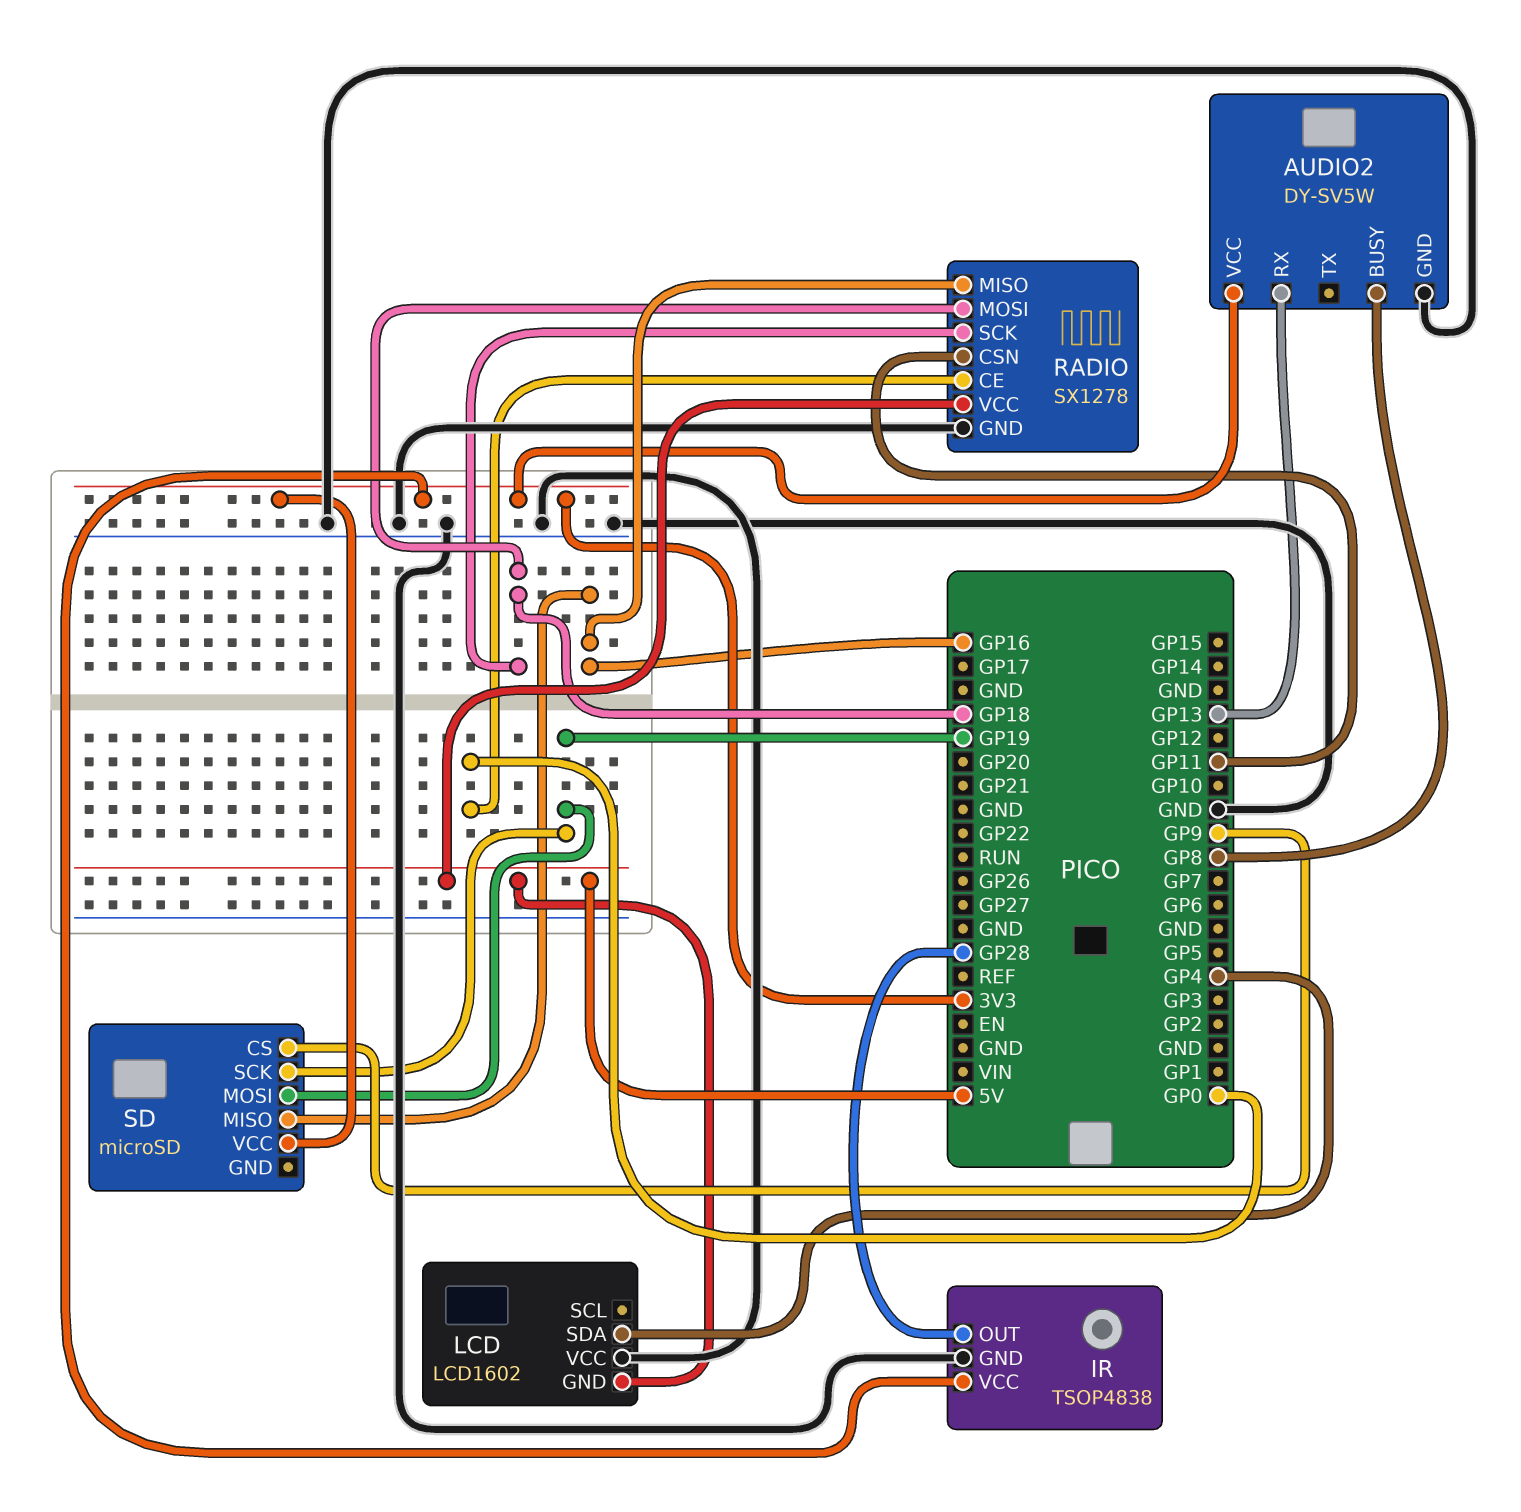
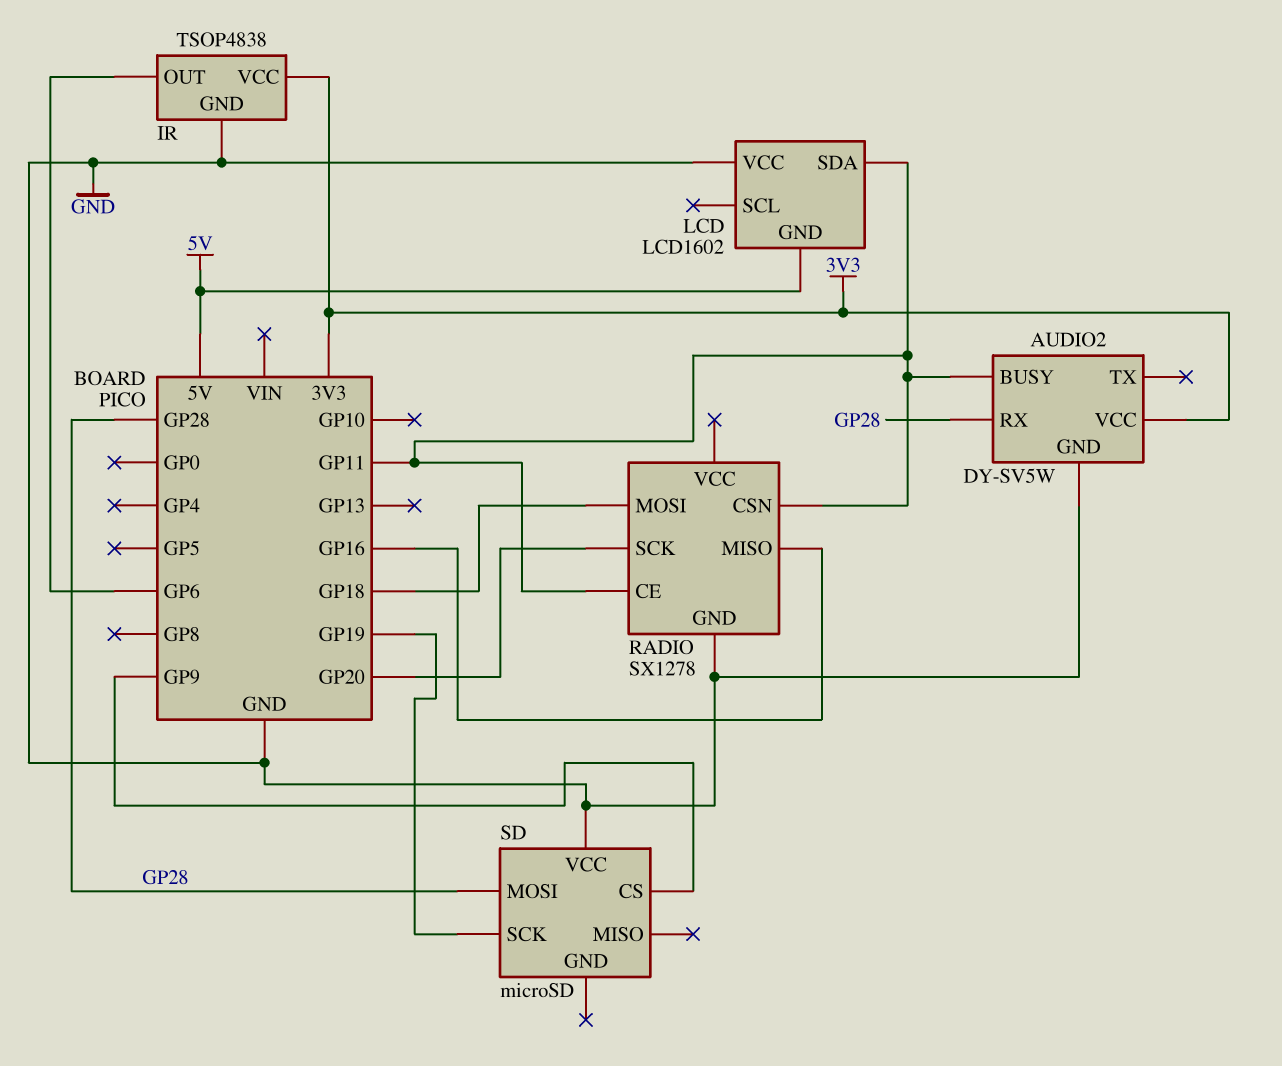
AUDIO2 pin BUSY: GP8 -> GP11
AUDIO2 pin RX: GP13 -> GP28
IR pin OUT: GP28 -> GP6
LCD pin SDA: GP4 -> GP11
RADIO pin CE: GP0 -> GP11
RADIO pin SCK: GP18 -> GP20
RADIO pin VCC: 5V -> none
SD pin MISO: GP16 -> none
SD pin MOSI: GP19 -> GP28
SD pin VCC: 3V3 -> GND

